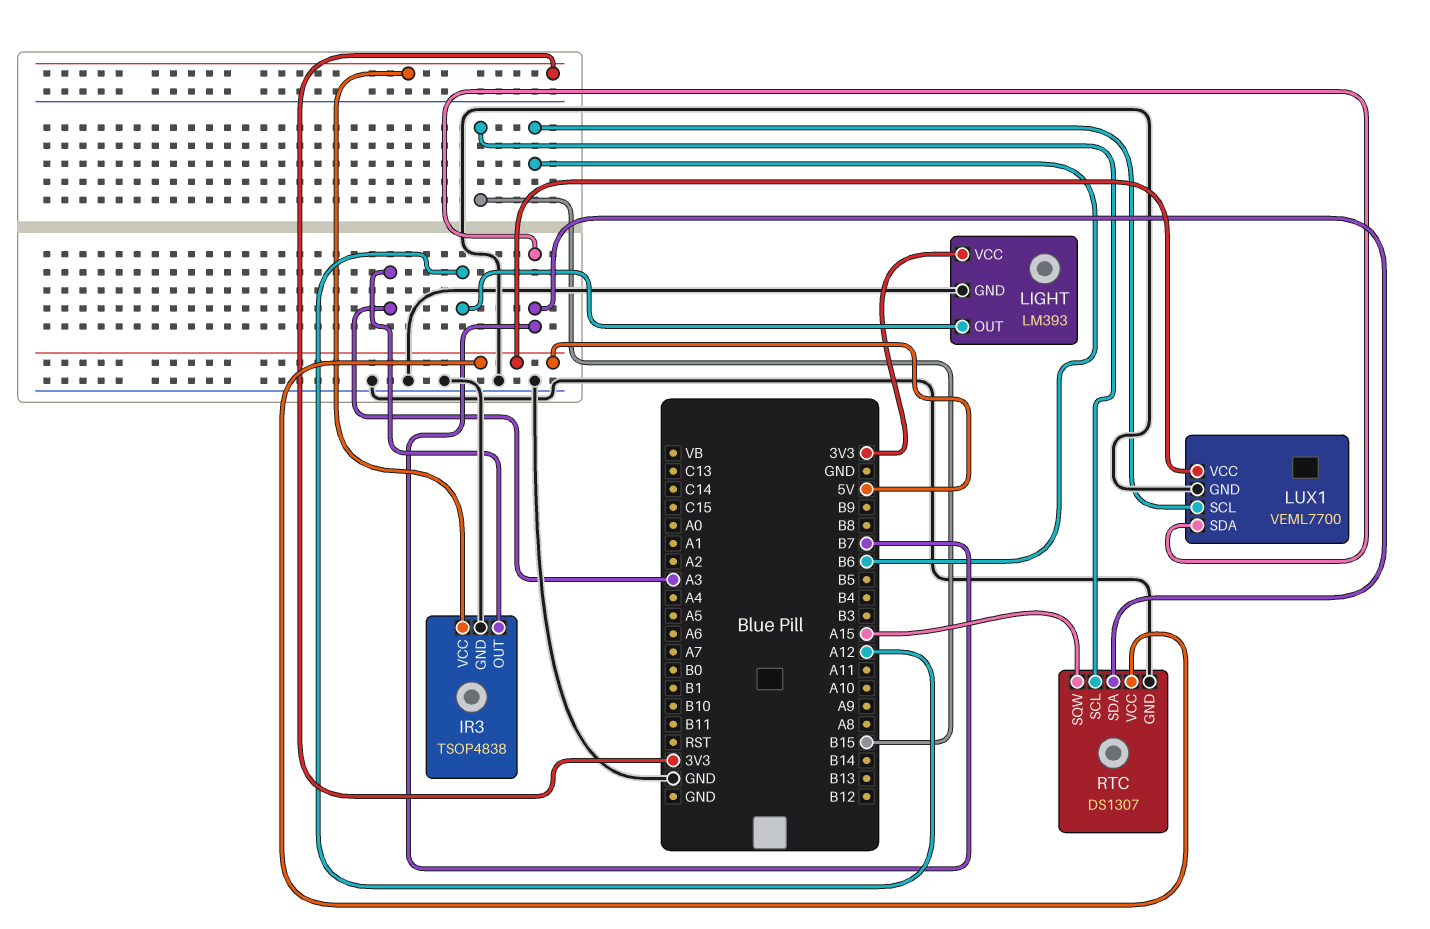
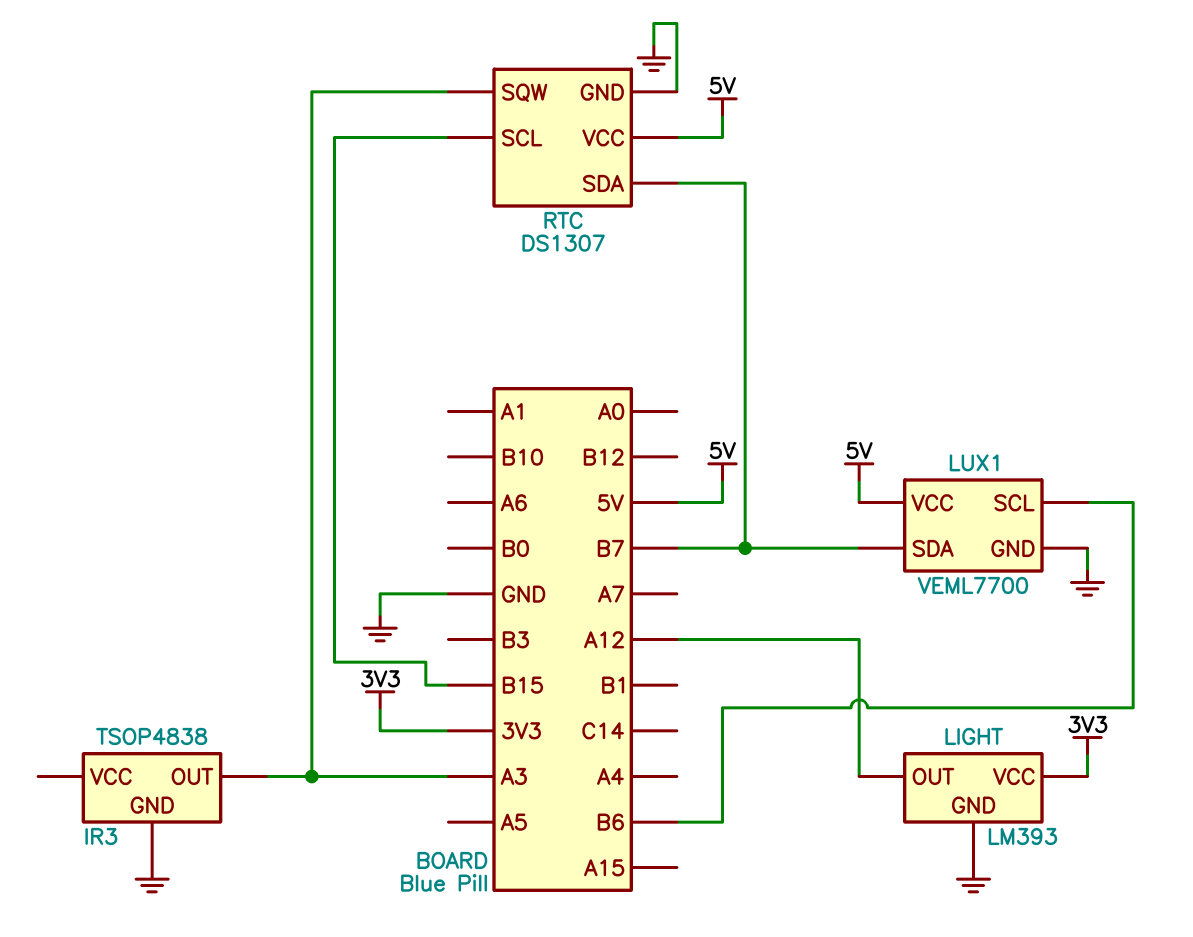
IR3 pin VCC: 3V3 -> none
RTC pin SQW: A15 -> A3

